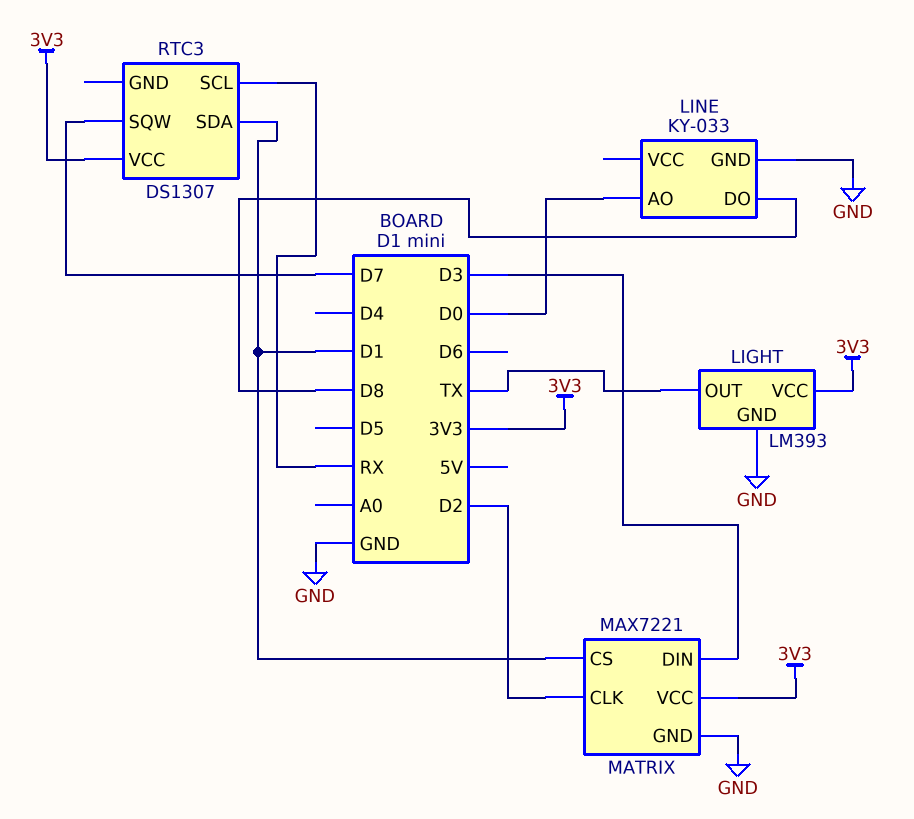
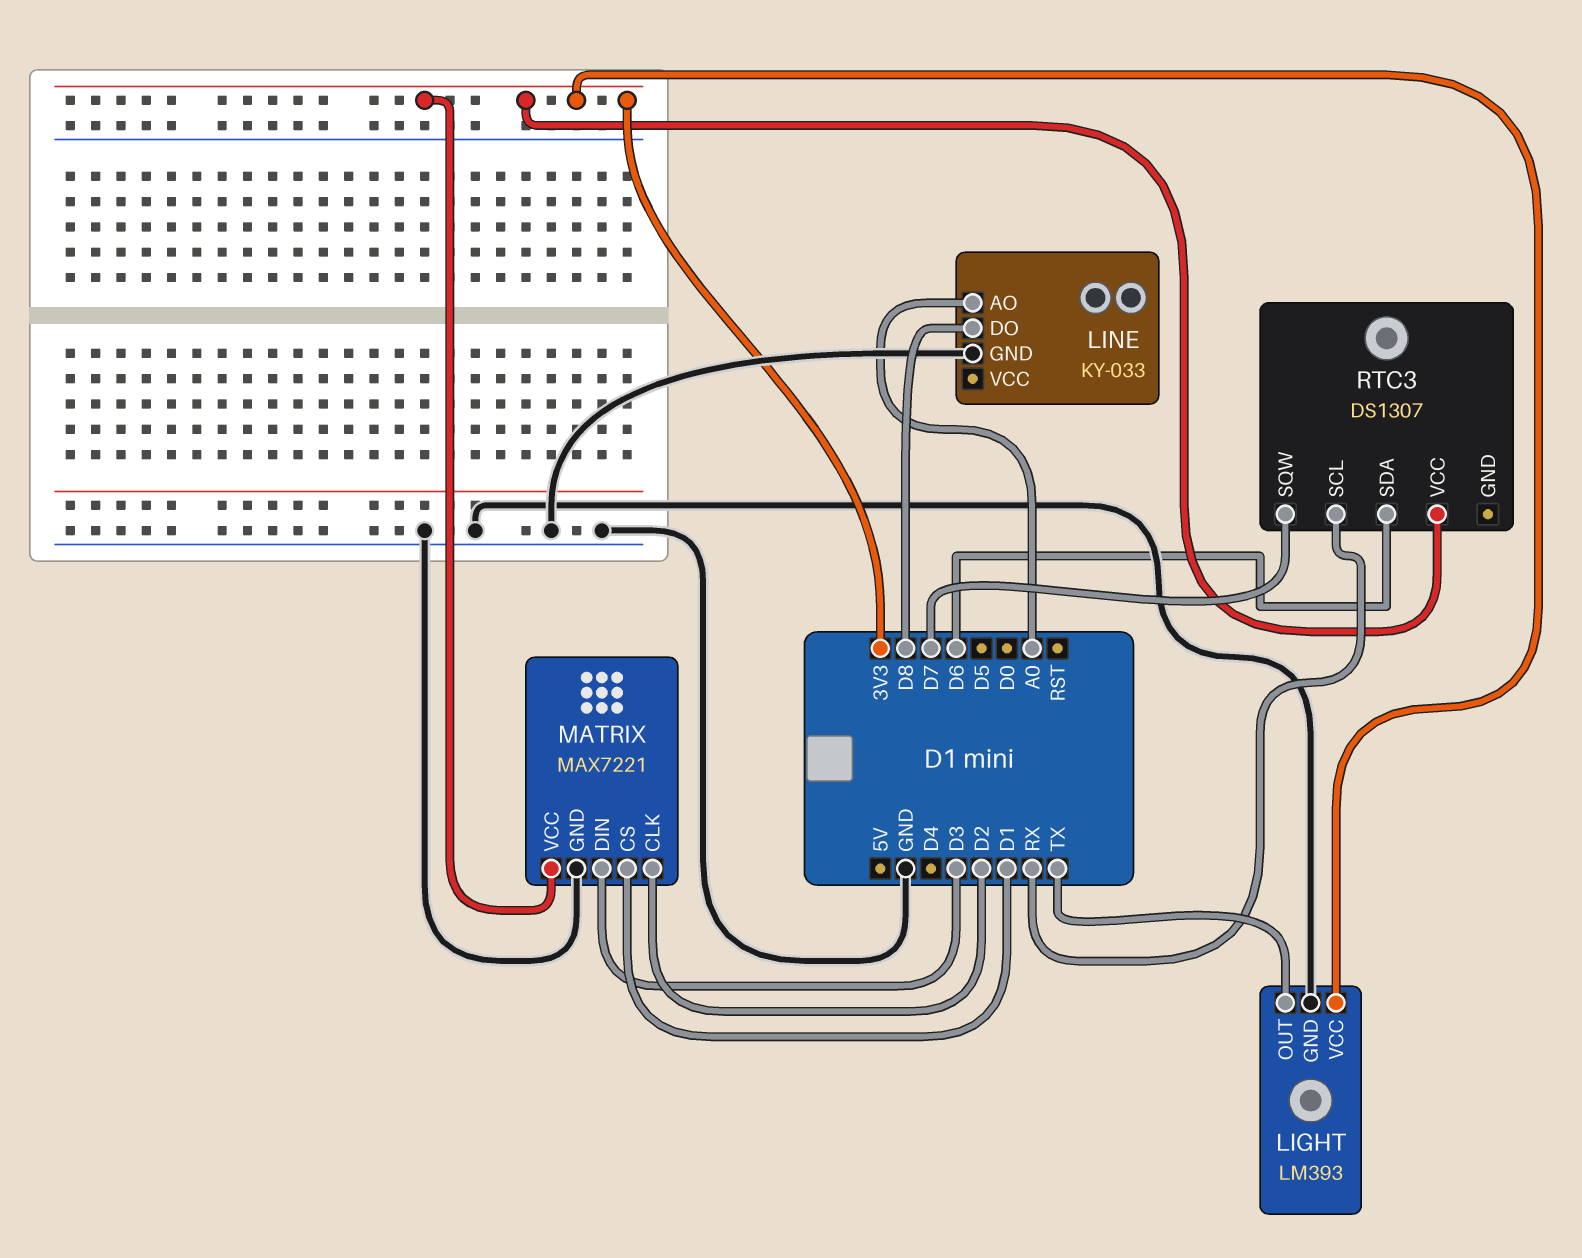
LINE pin AO: D0 -> A0
RTC3 pin SDA: D1 -> D6

